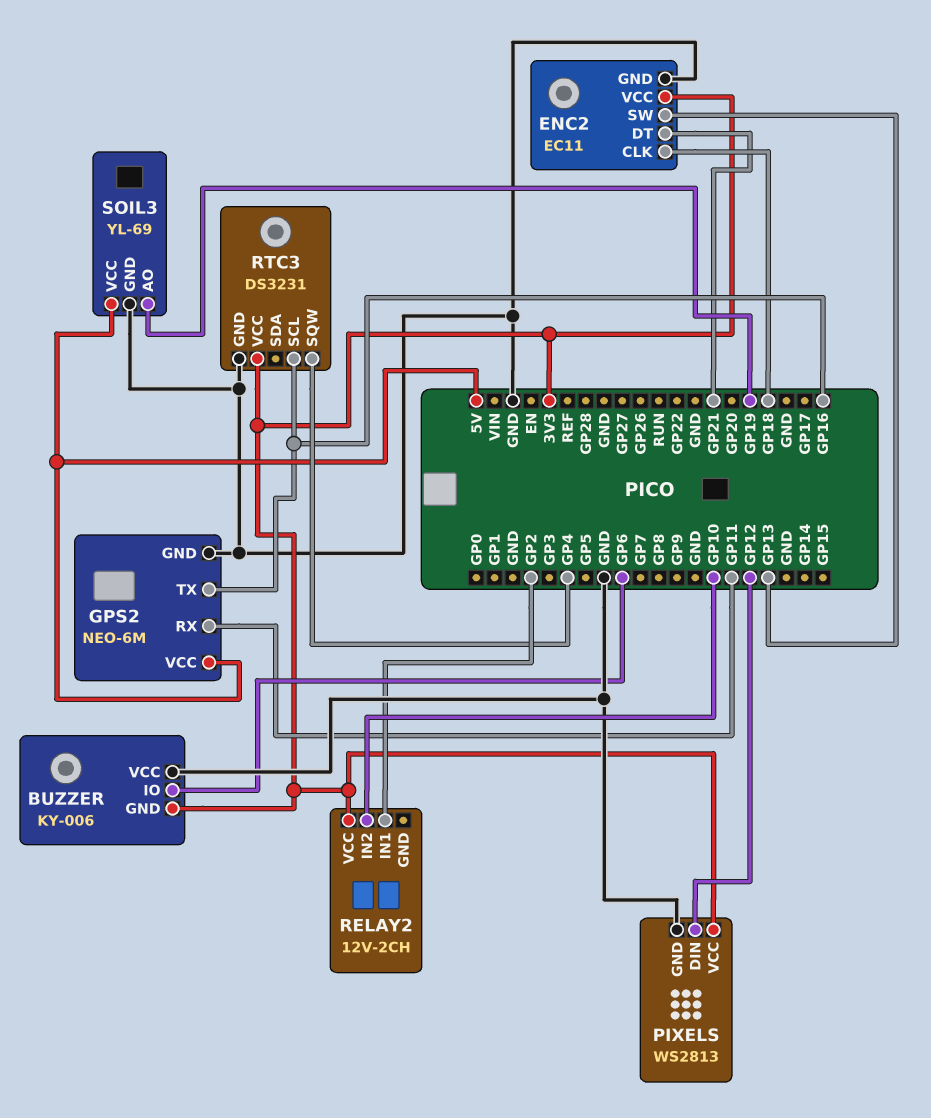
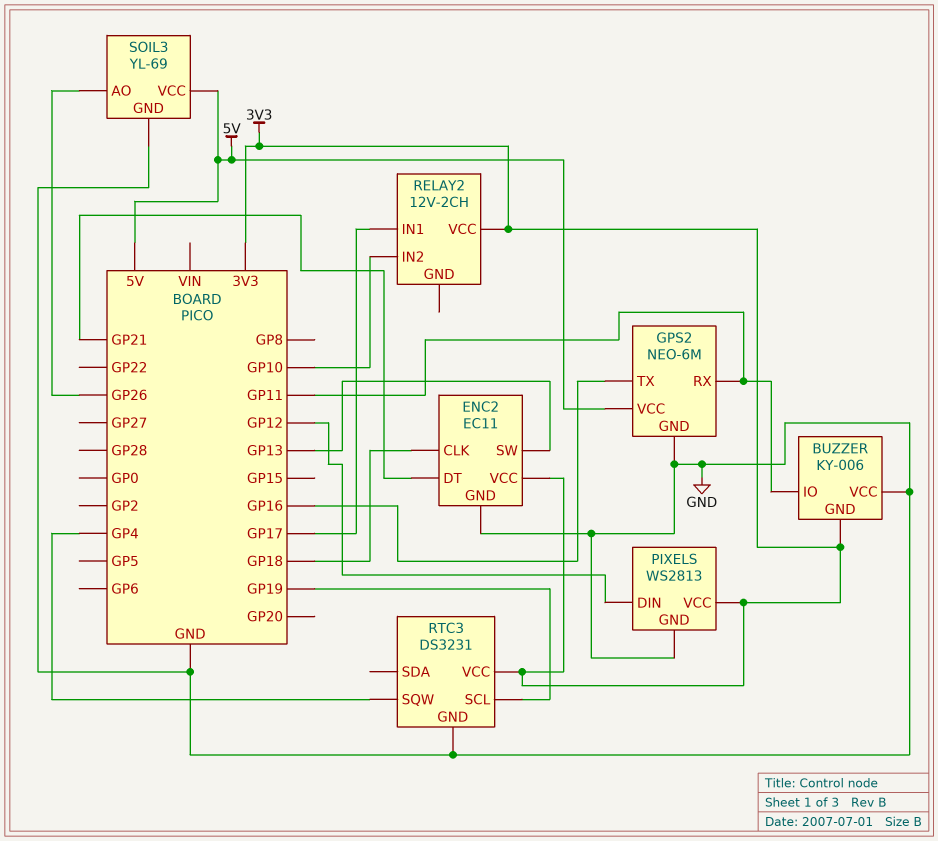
BUZZER pin IO: GP6 -> GP11
RELAY2 pin IN1: GP2 -> GP17
RTC3 pin SCL: GP16 -> GP19
SOIL3 pin AO: GP19 -> GP26

